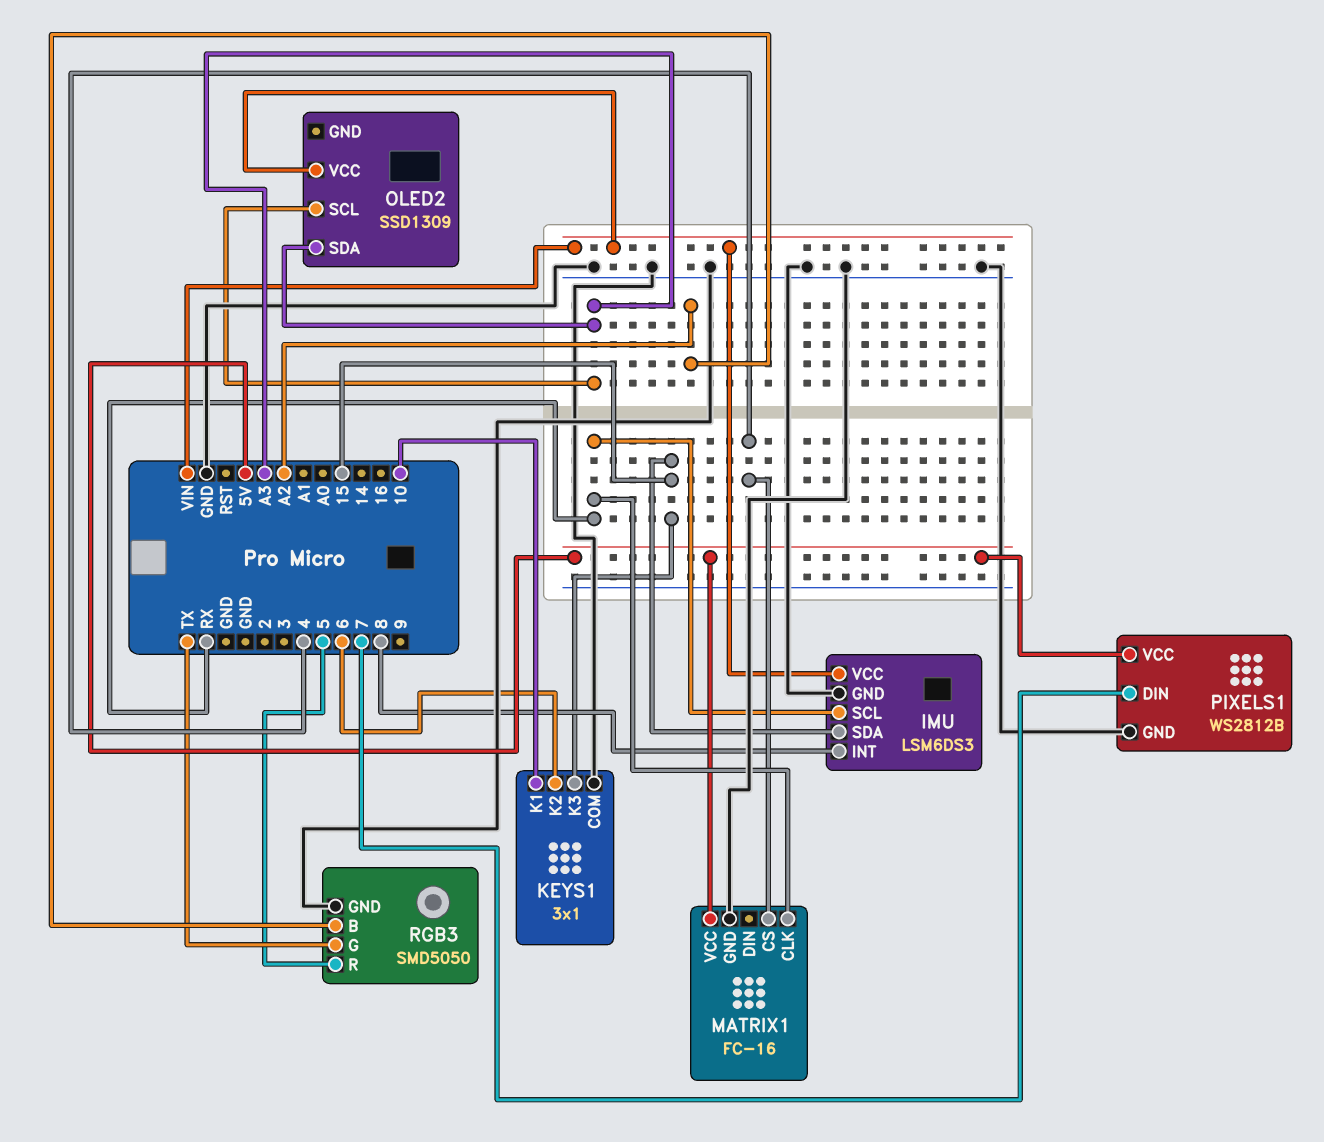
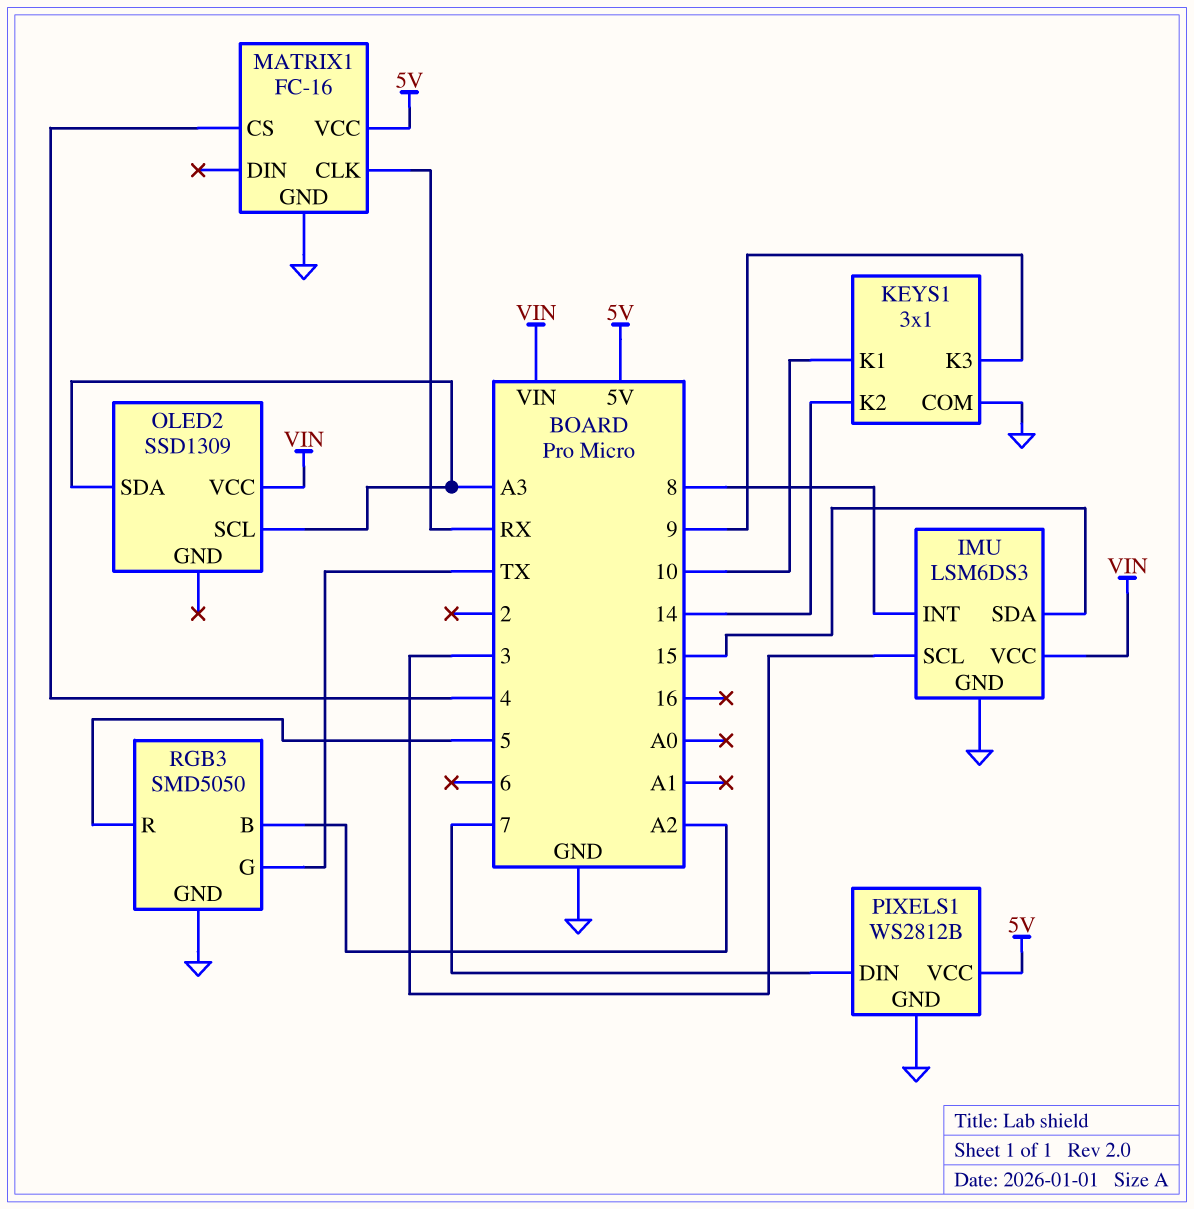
IMU pin SCL: RX -> 3
KEYS1 pin K2: 6 -> 14
KEYS1 pin K3: 15 -> 9

